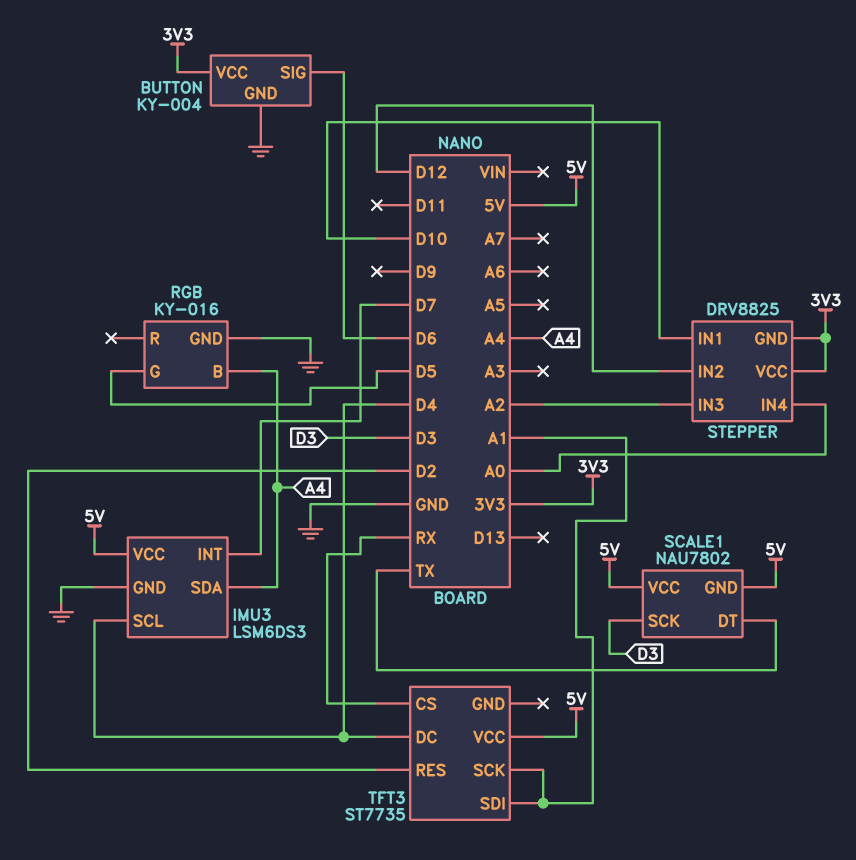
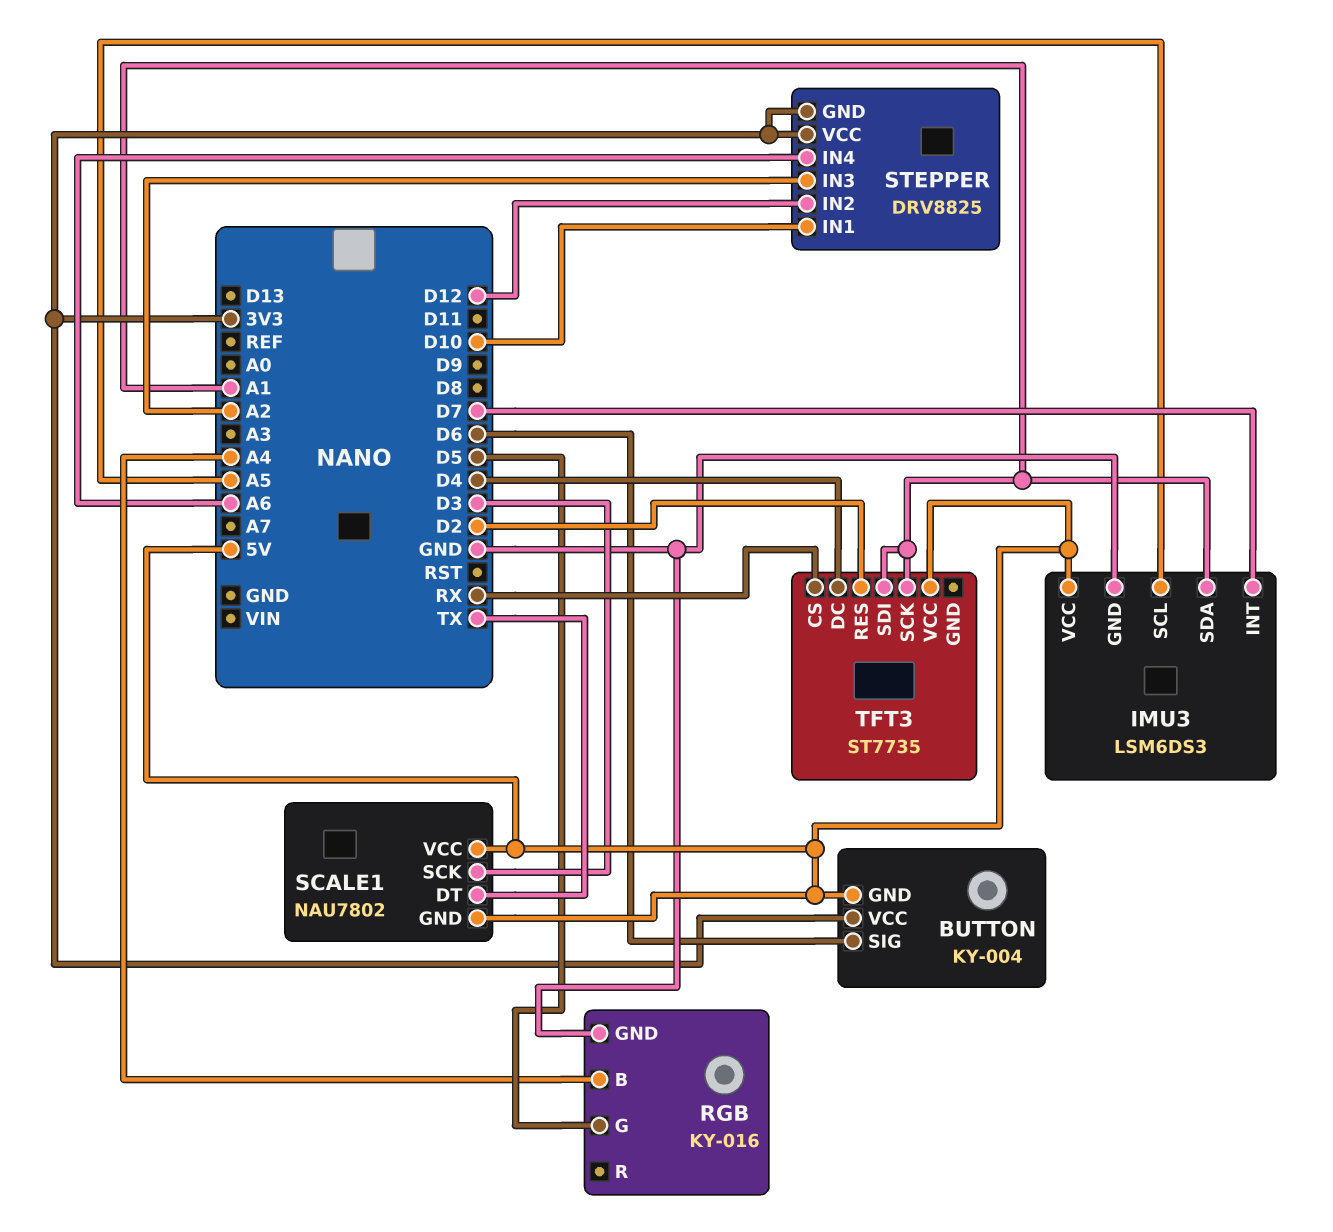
BUTTON pin GND: GND -> 5V
IMU3 pin SCL: D4 -> A5
IMU3 pin SDA: A4 -> A1
STEPPER pin IN4: A0 -> A6

